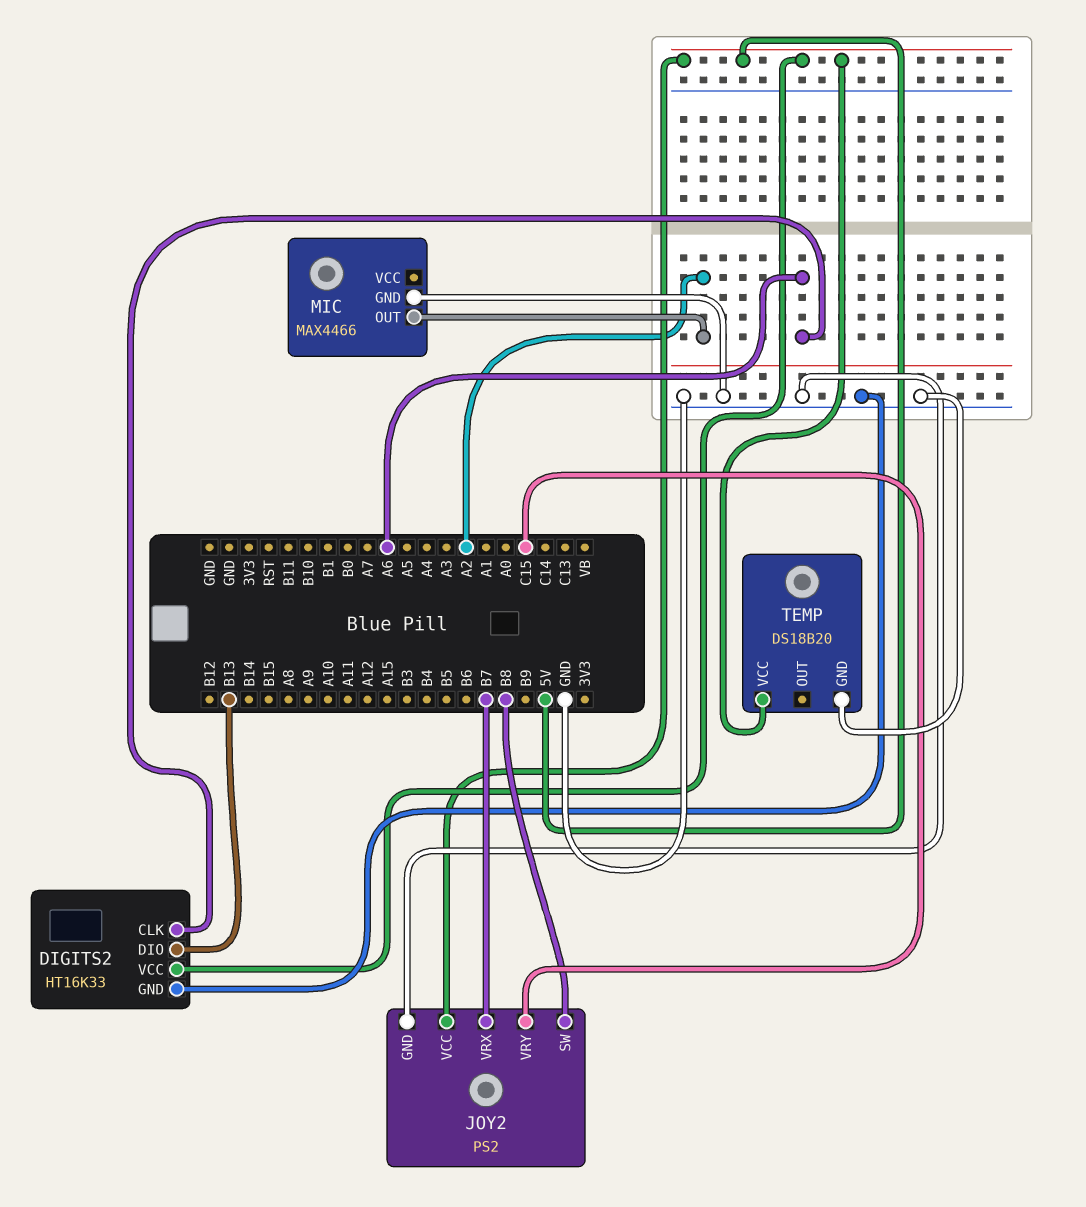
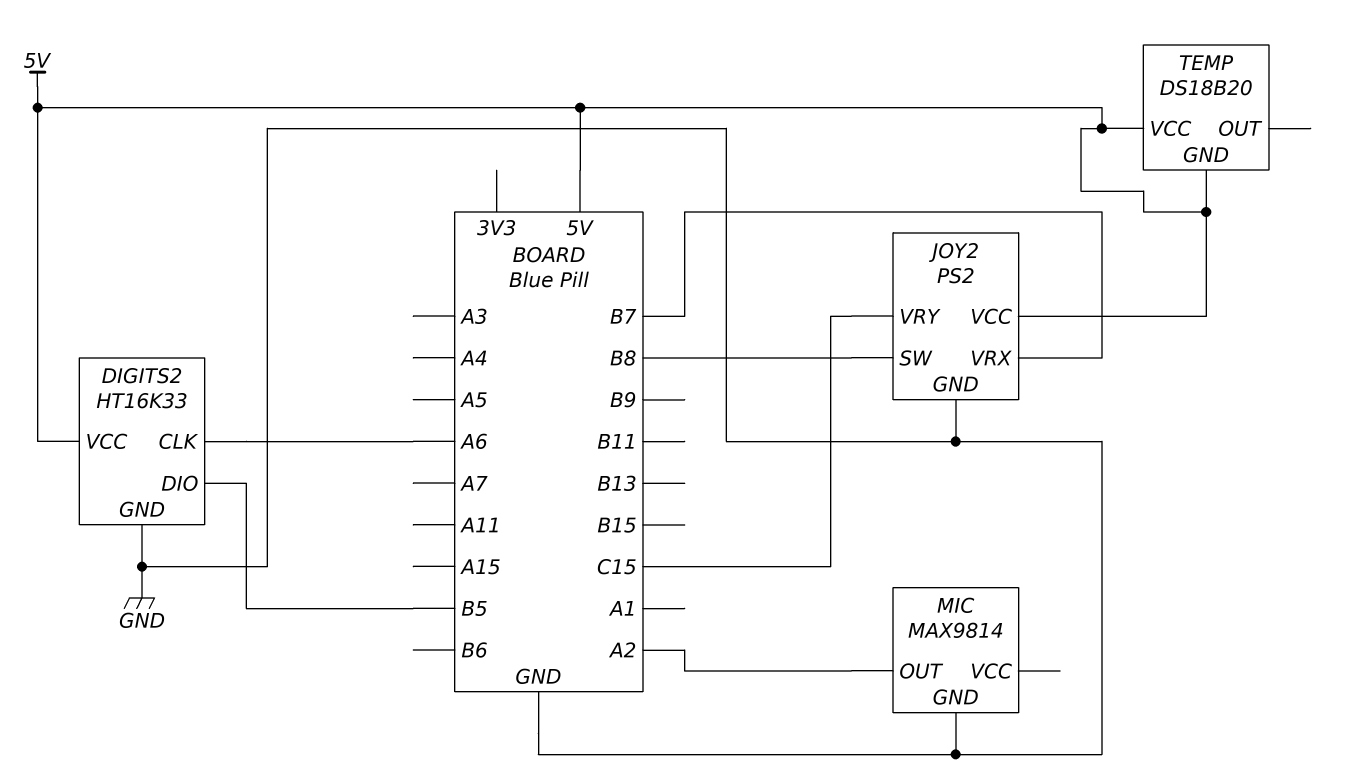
DIGITS2 pin DIO: B13 -> B5
MIC: MAX4466 -> MAX9814
TEMP pin GND: GND -> 5V

